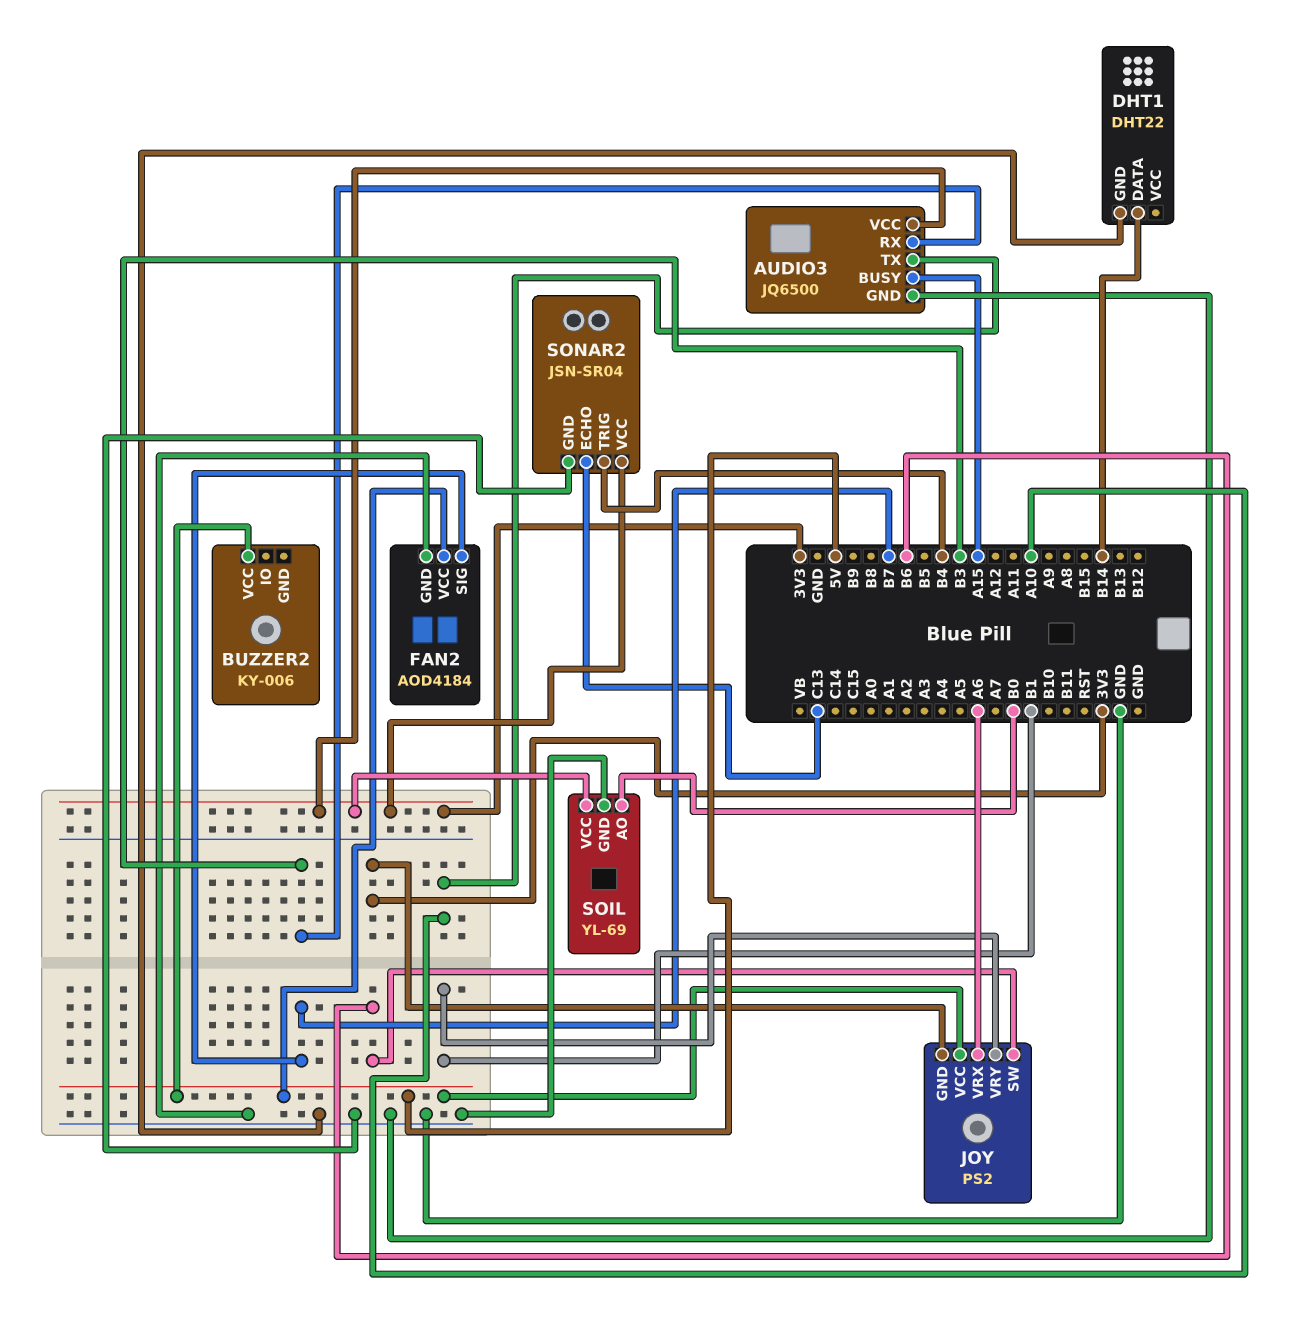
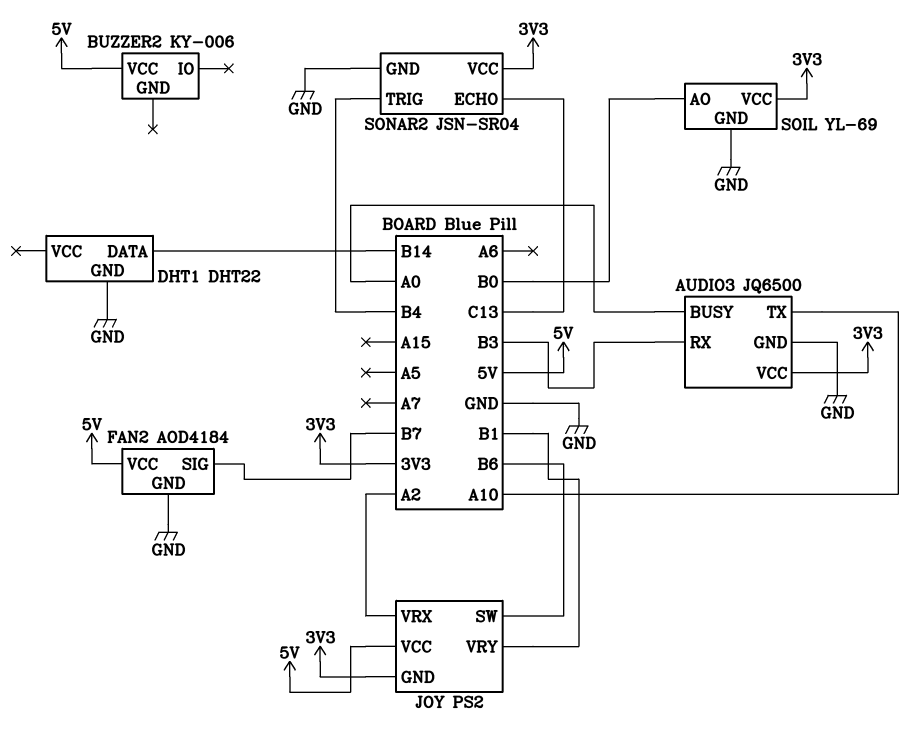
AUDIO3 pin BUSY: A15 -> A0
JOY pin VRX: A6 -> A2

